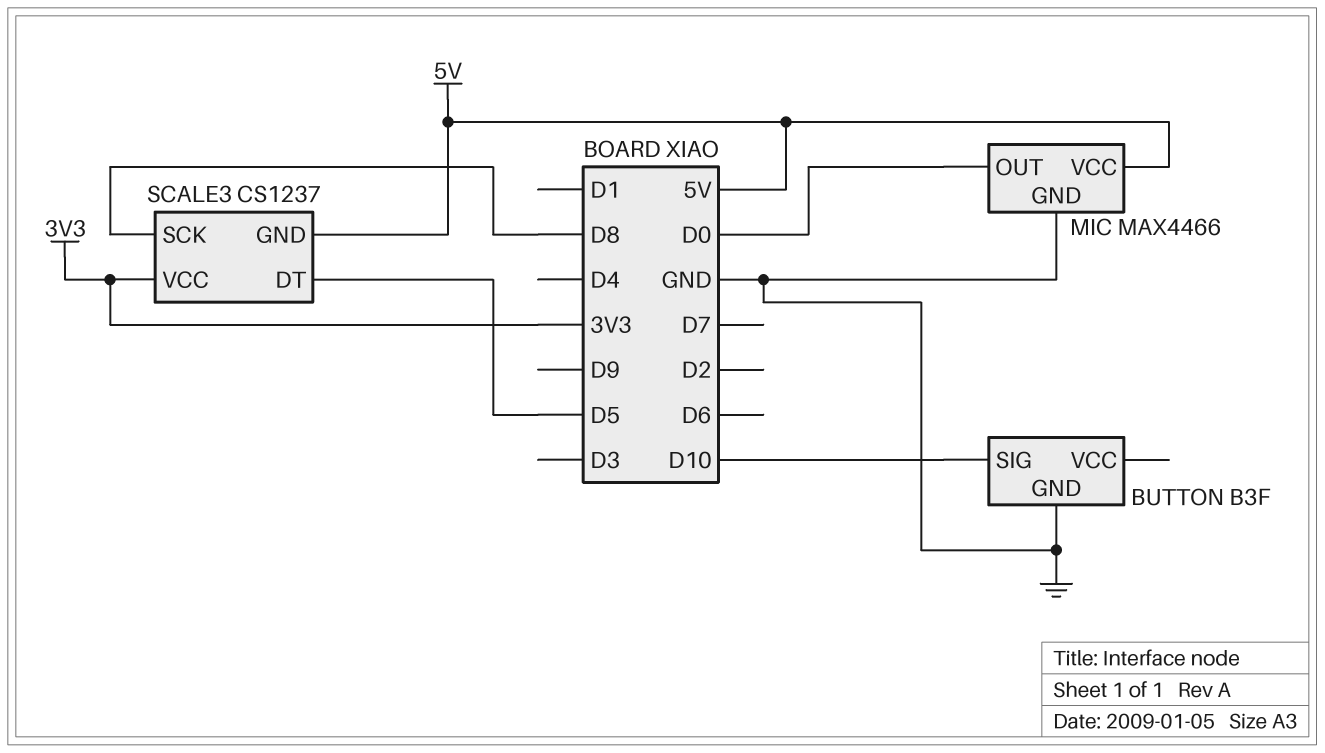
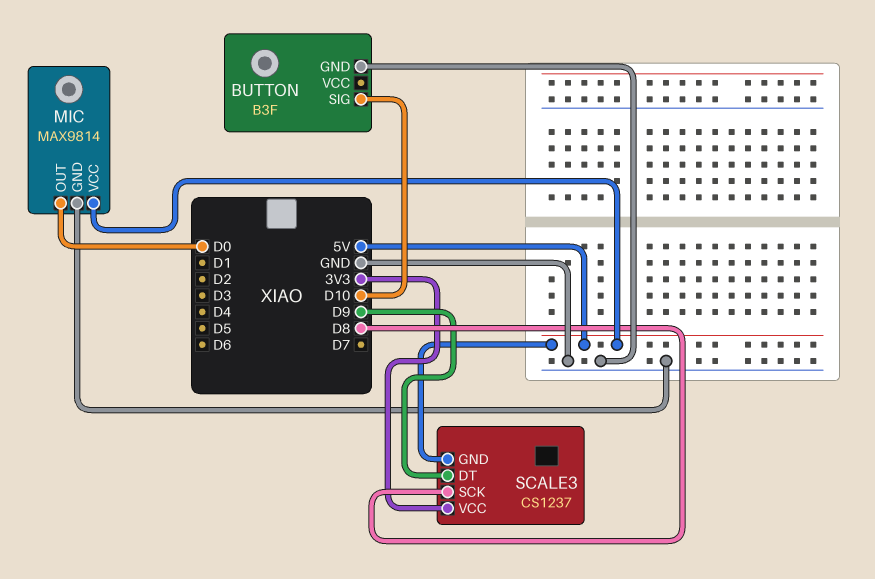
MIC: MAX4466 -> MAX9814
SCALE3 pin DT: D5 -> D9

